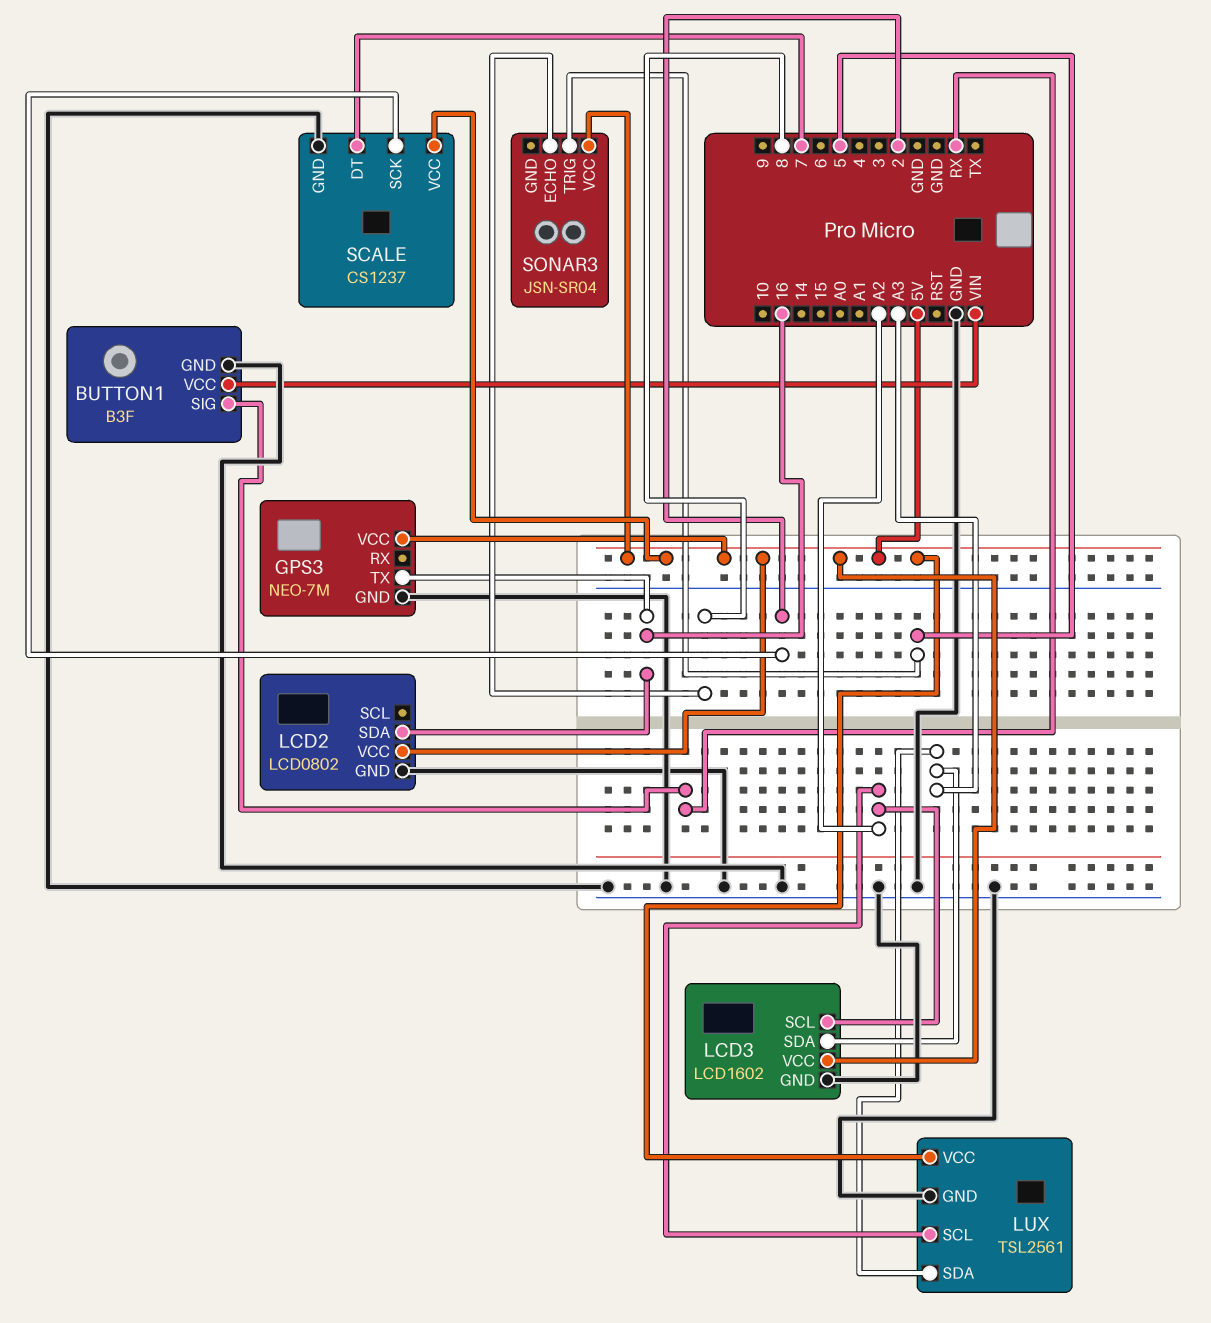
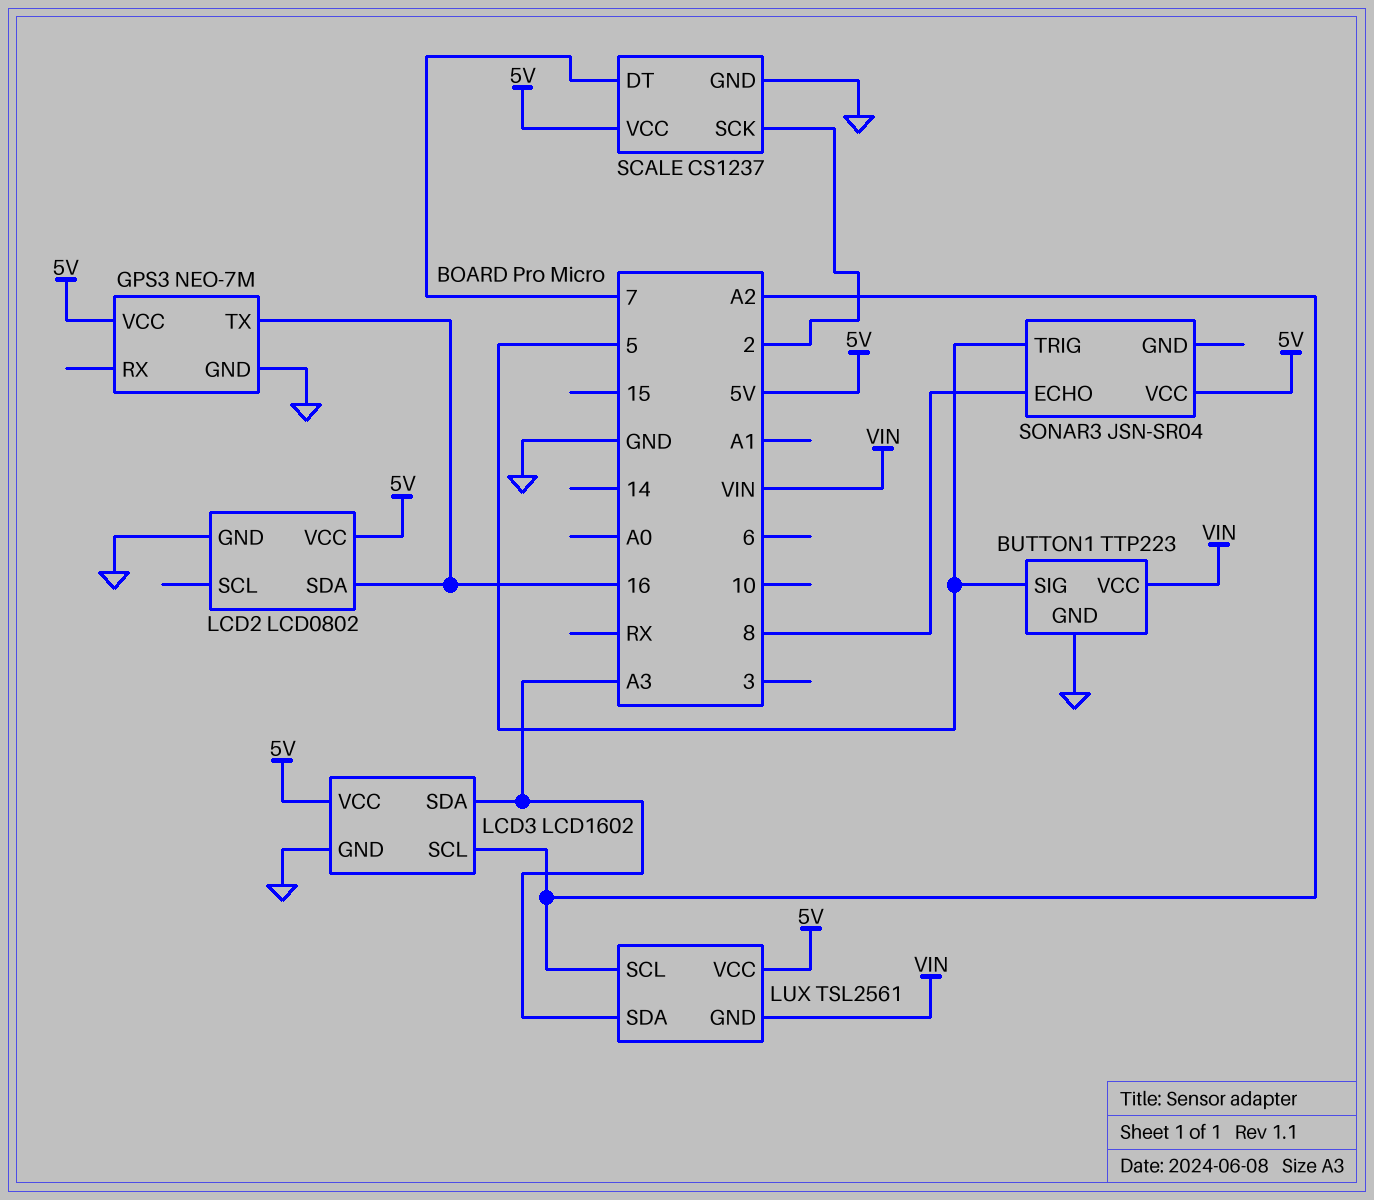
BUTTON1: B3F -> TTP223
BUTTON1 pin SIG: RX -> 5
LUX pin GND: GND -> VIN

